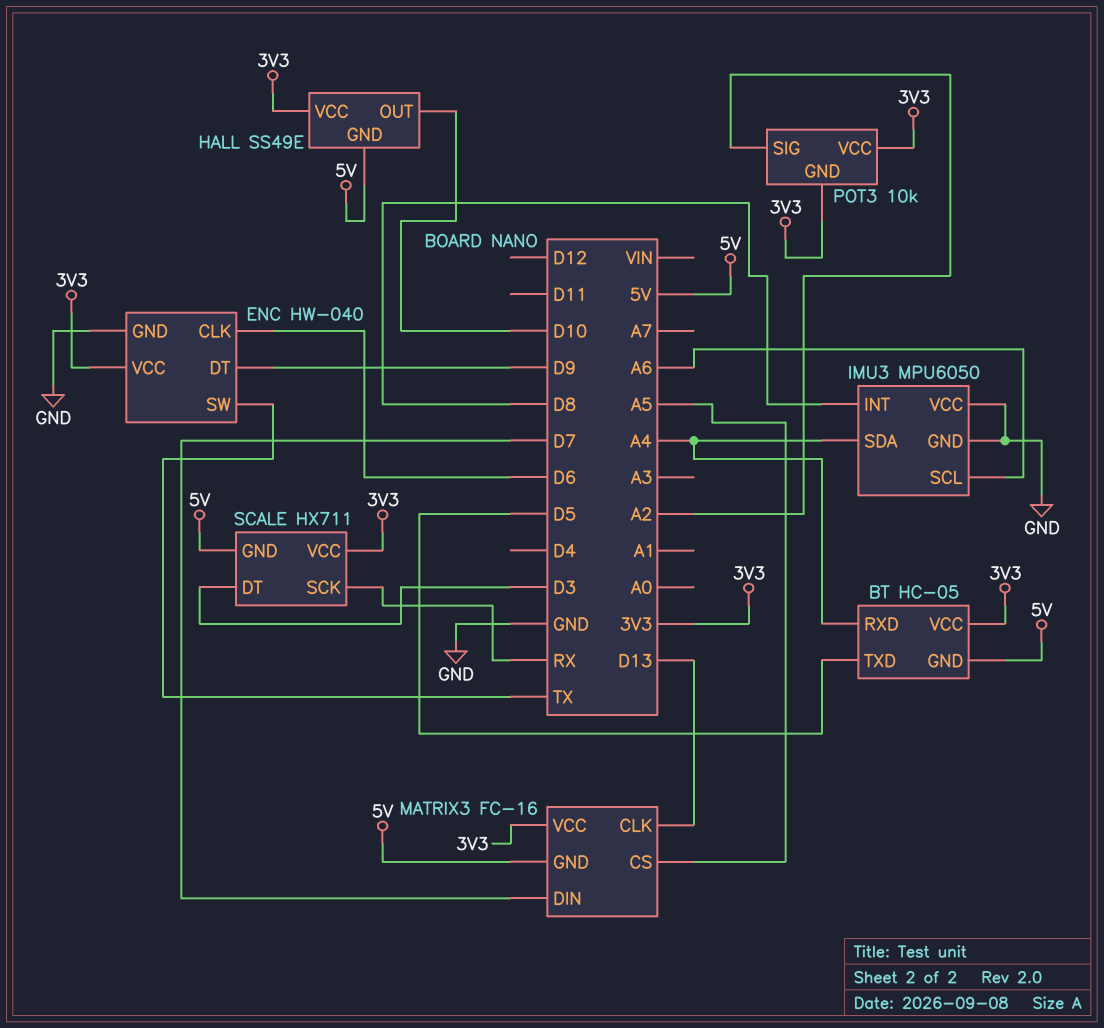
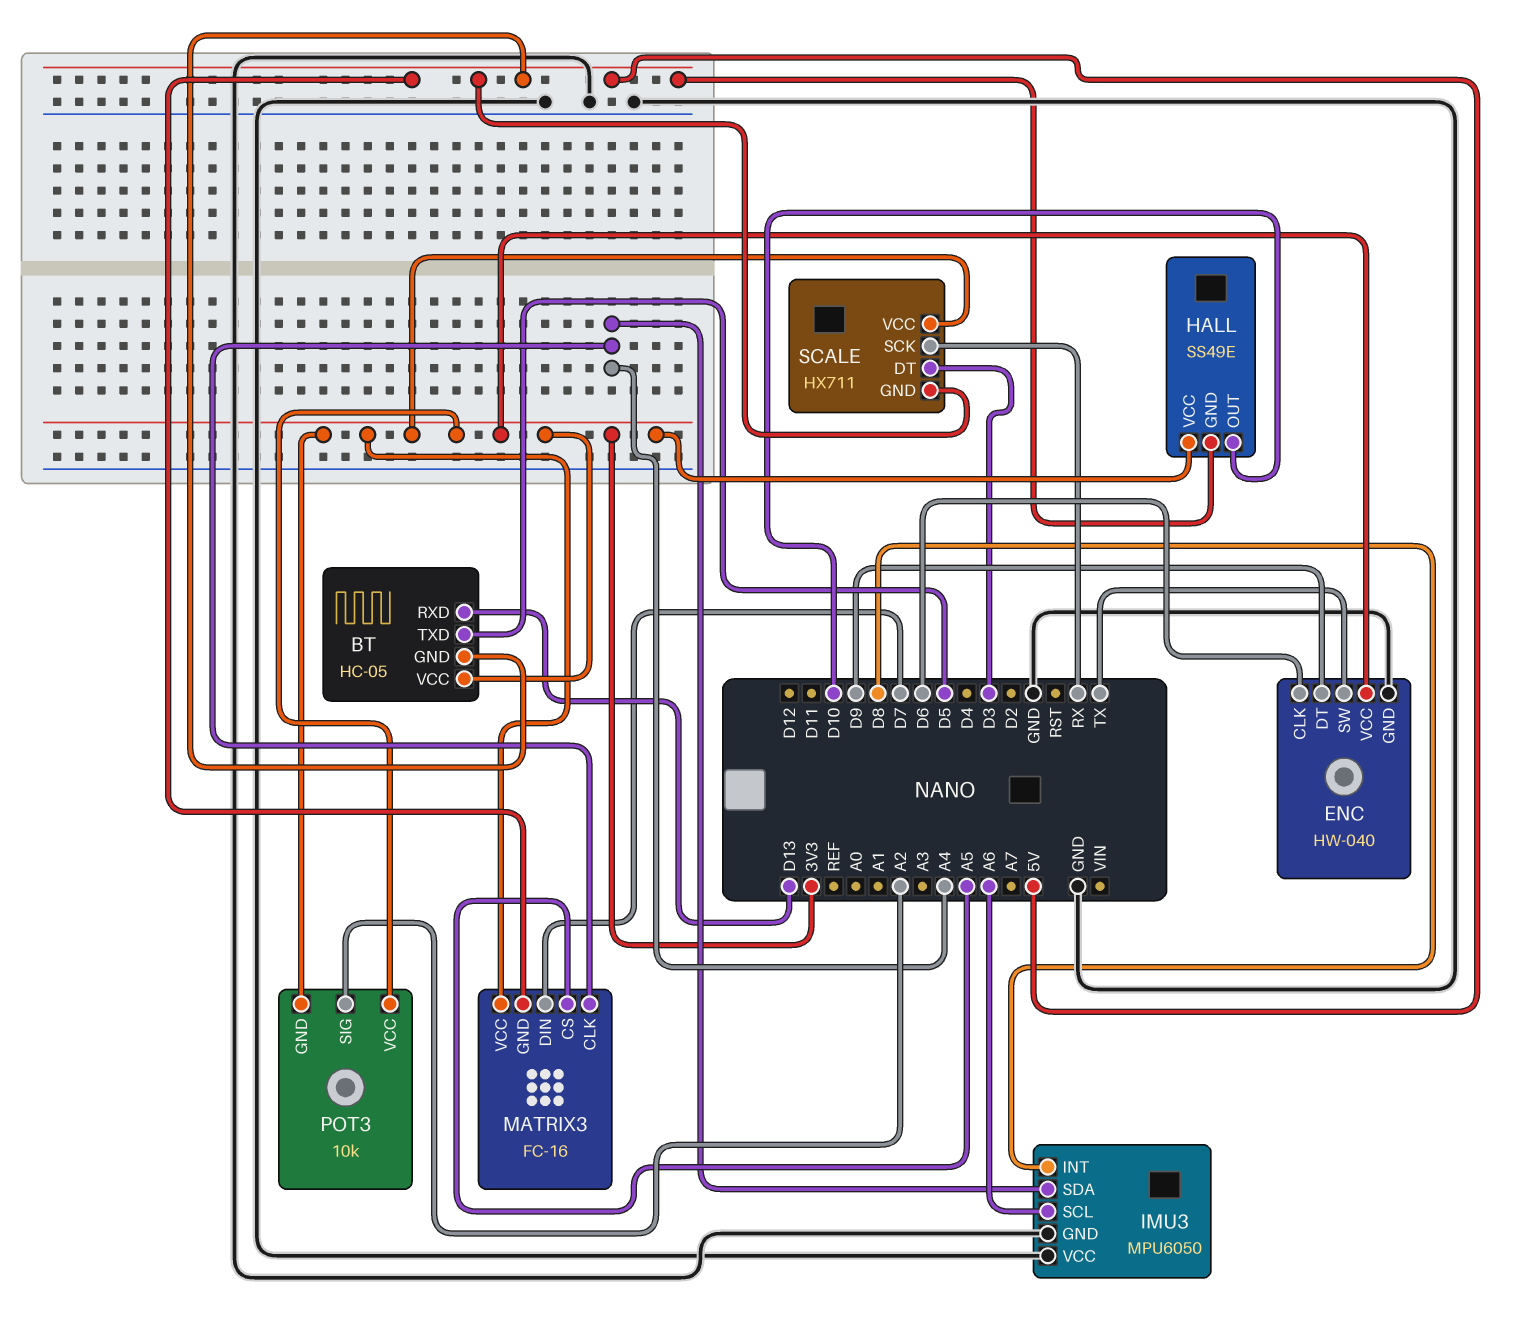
BT pin RXD: A4 -> D13
MATRIX3 pin CLK: D13 -> A4

